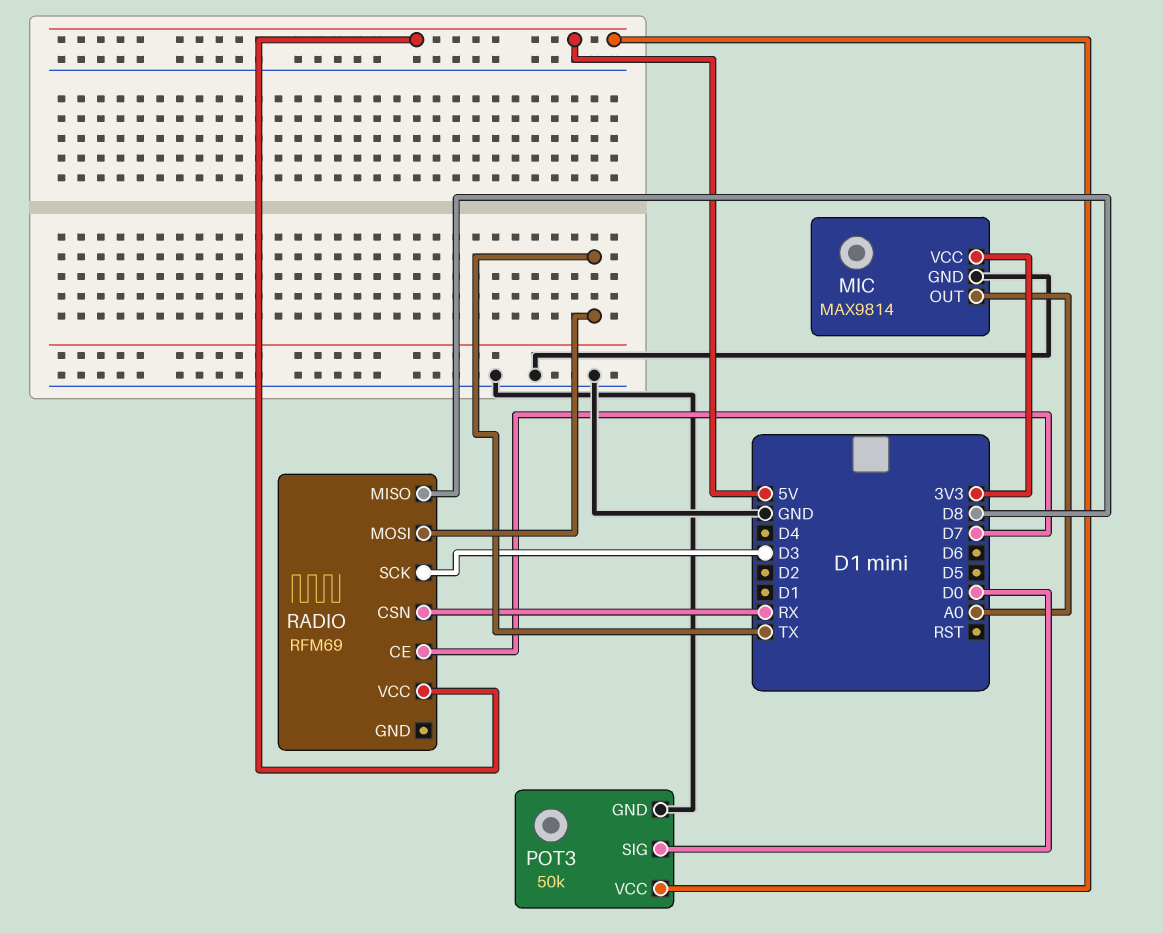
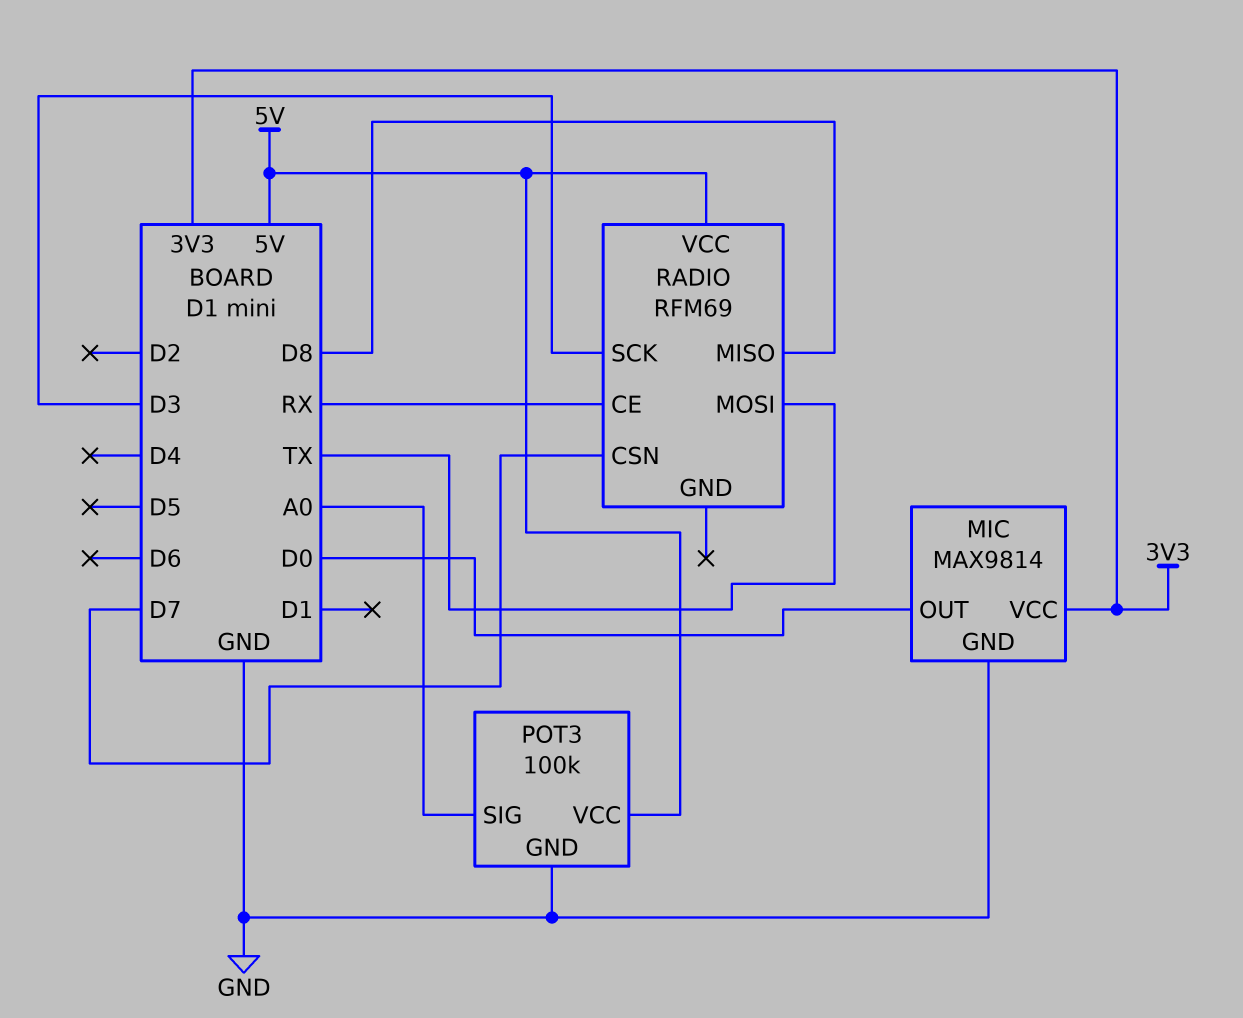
MIC pin OUT: A0 -> D0
POT3: 50k -> 100k
POT3 pin SIG: D0 -> A0
RADIO pin CE: D7 -> RX
RADIO pin CSN: RX -> D7

